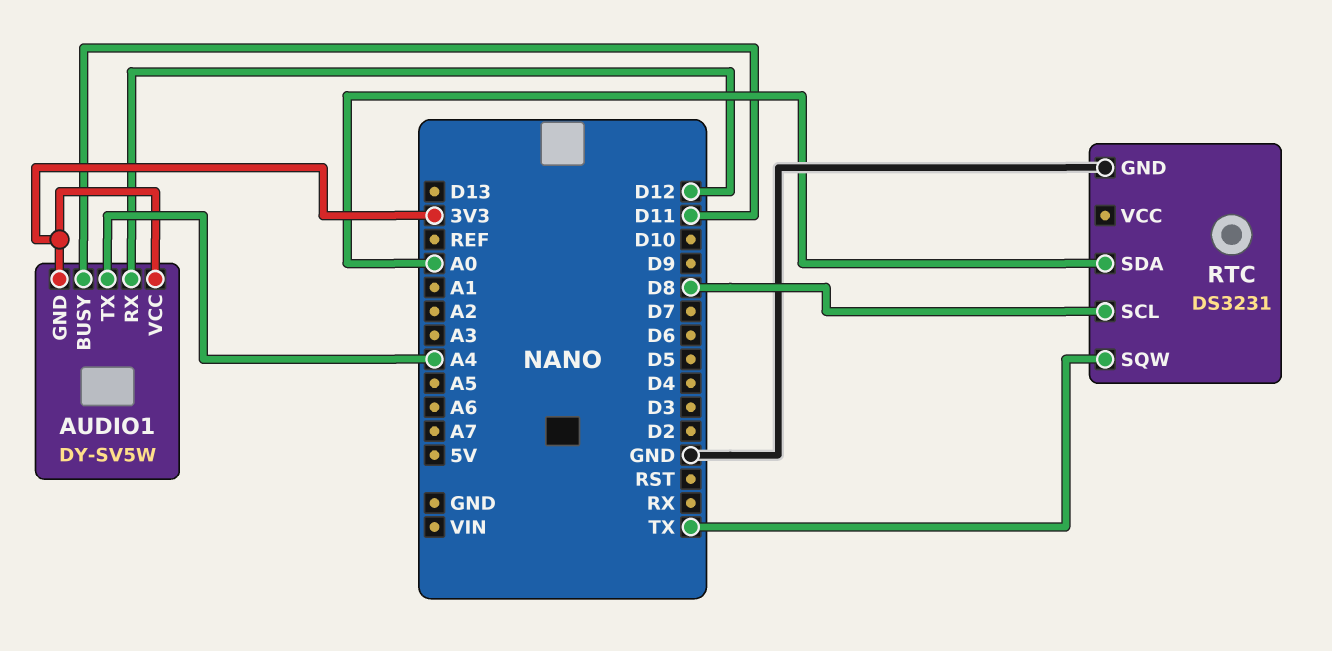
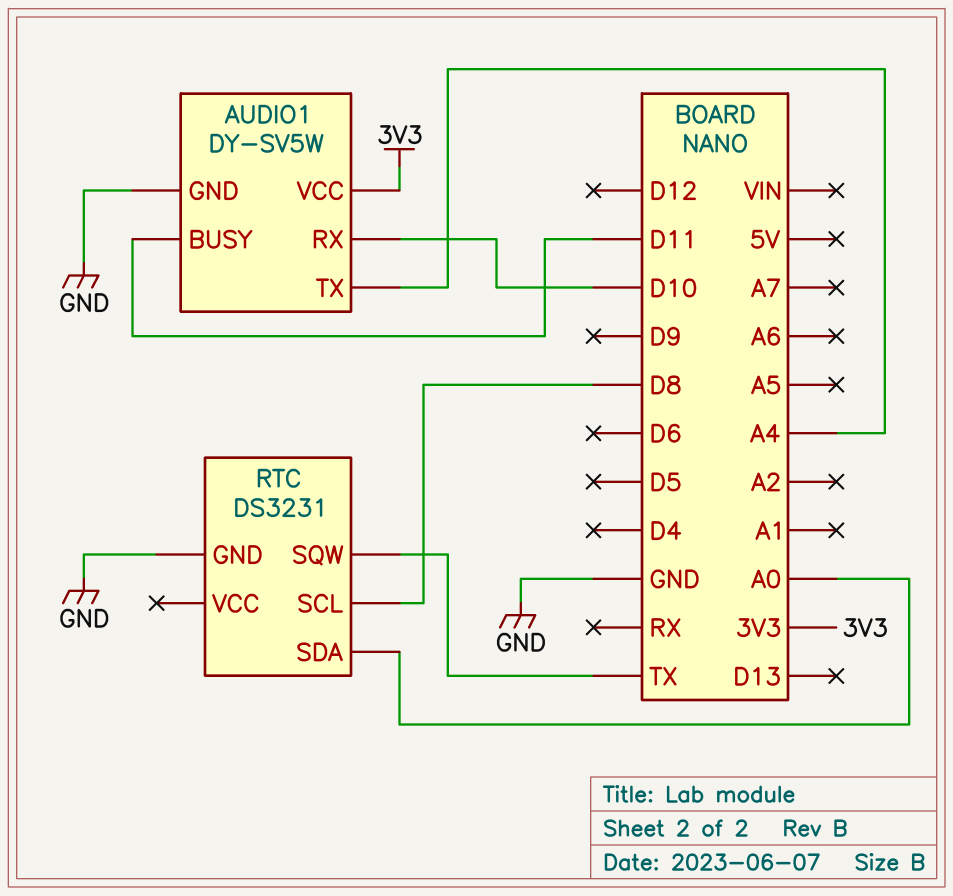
AUDIO1 pin GND: 3V3 -> GND
AUDIO1 pin RX: D12 -> D10

